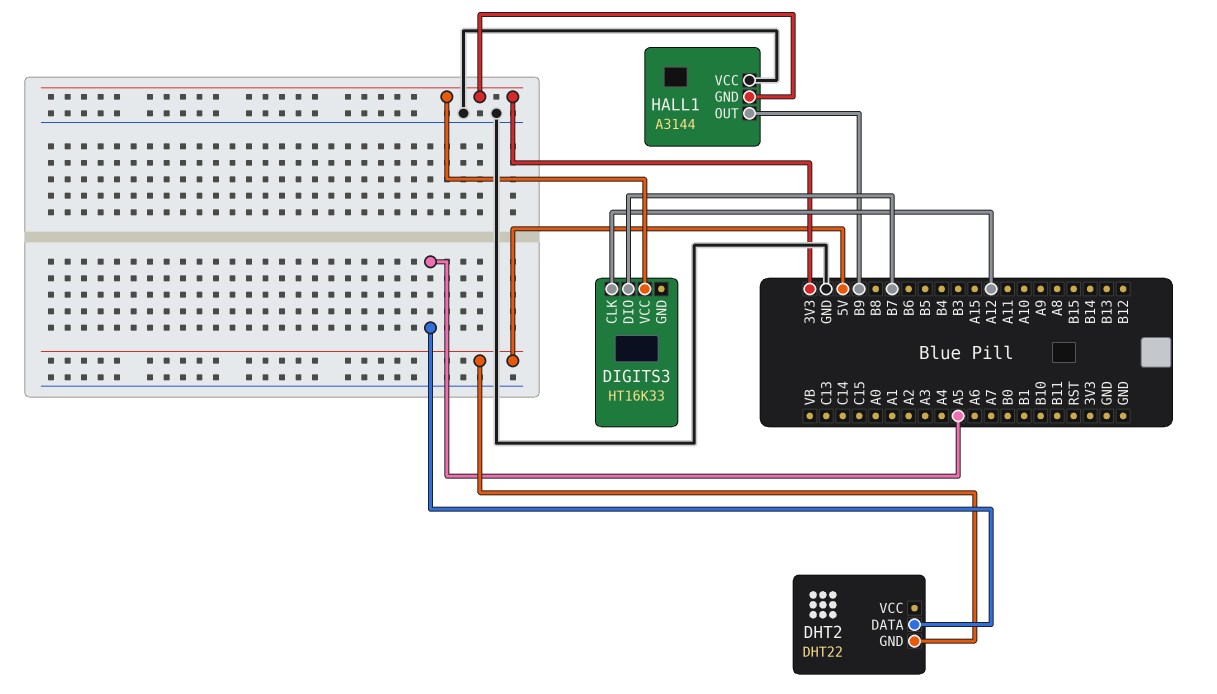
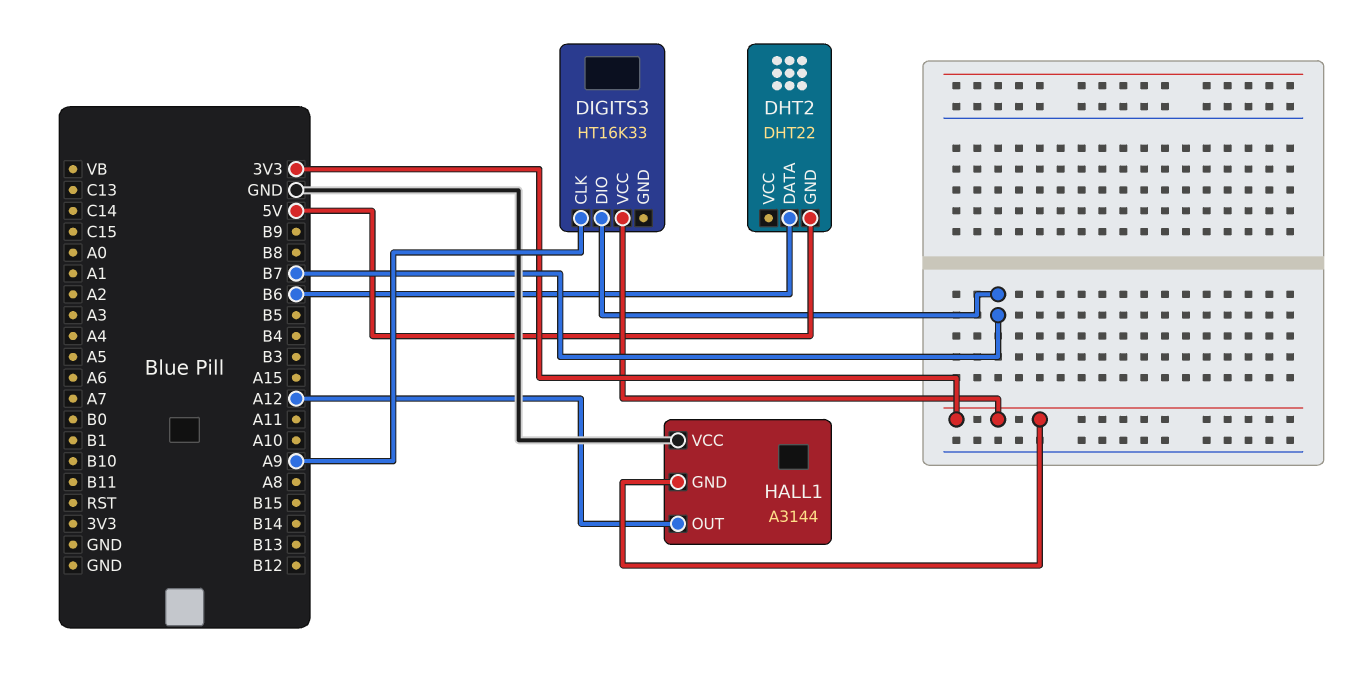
DHT2 pin DATA: A5 -> B6
DIGITS3 pin CLK: A12 -> A9
HALL1 pin OUT: B9 -> A12

